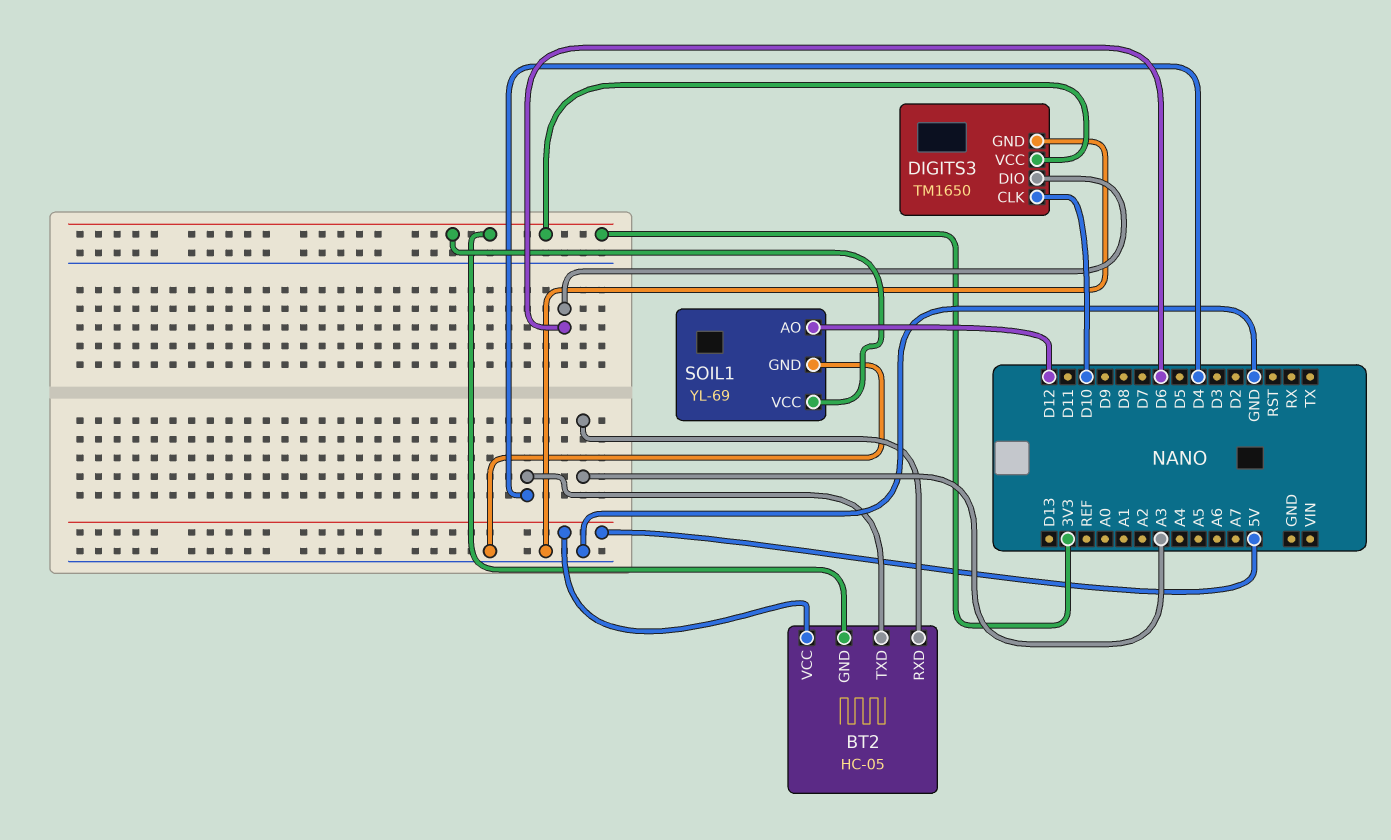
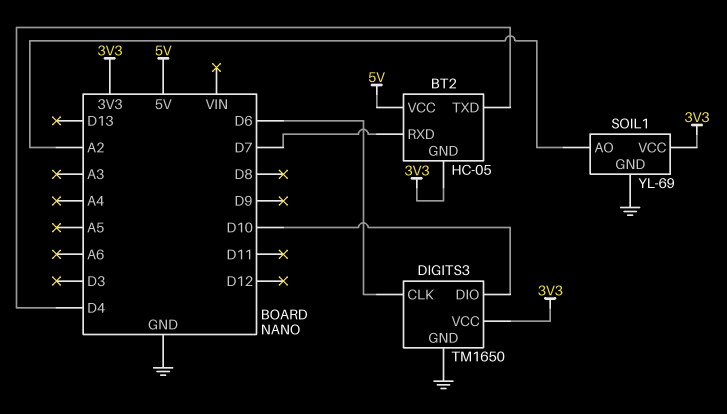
BT2 pin RXD: A3 -> D7
DIGITS3 pin CLK: D10 -> D6
DIGITS3 pin DIO: D6 -> D10
SOIL1 pin AO: D12 -> A2

